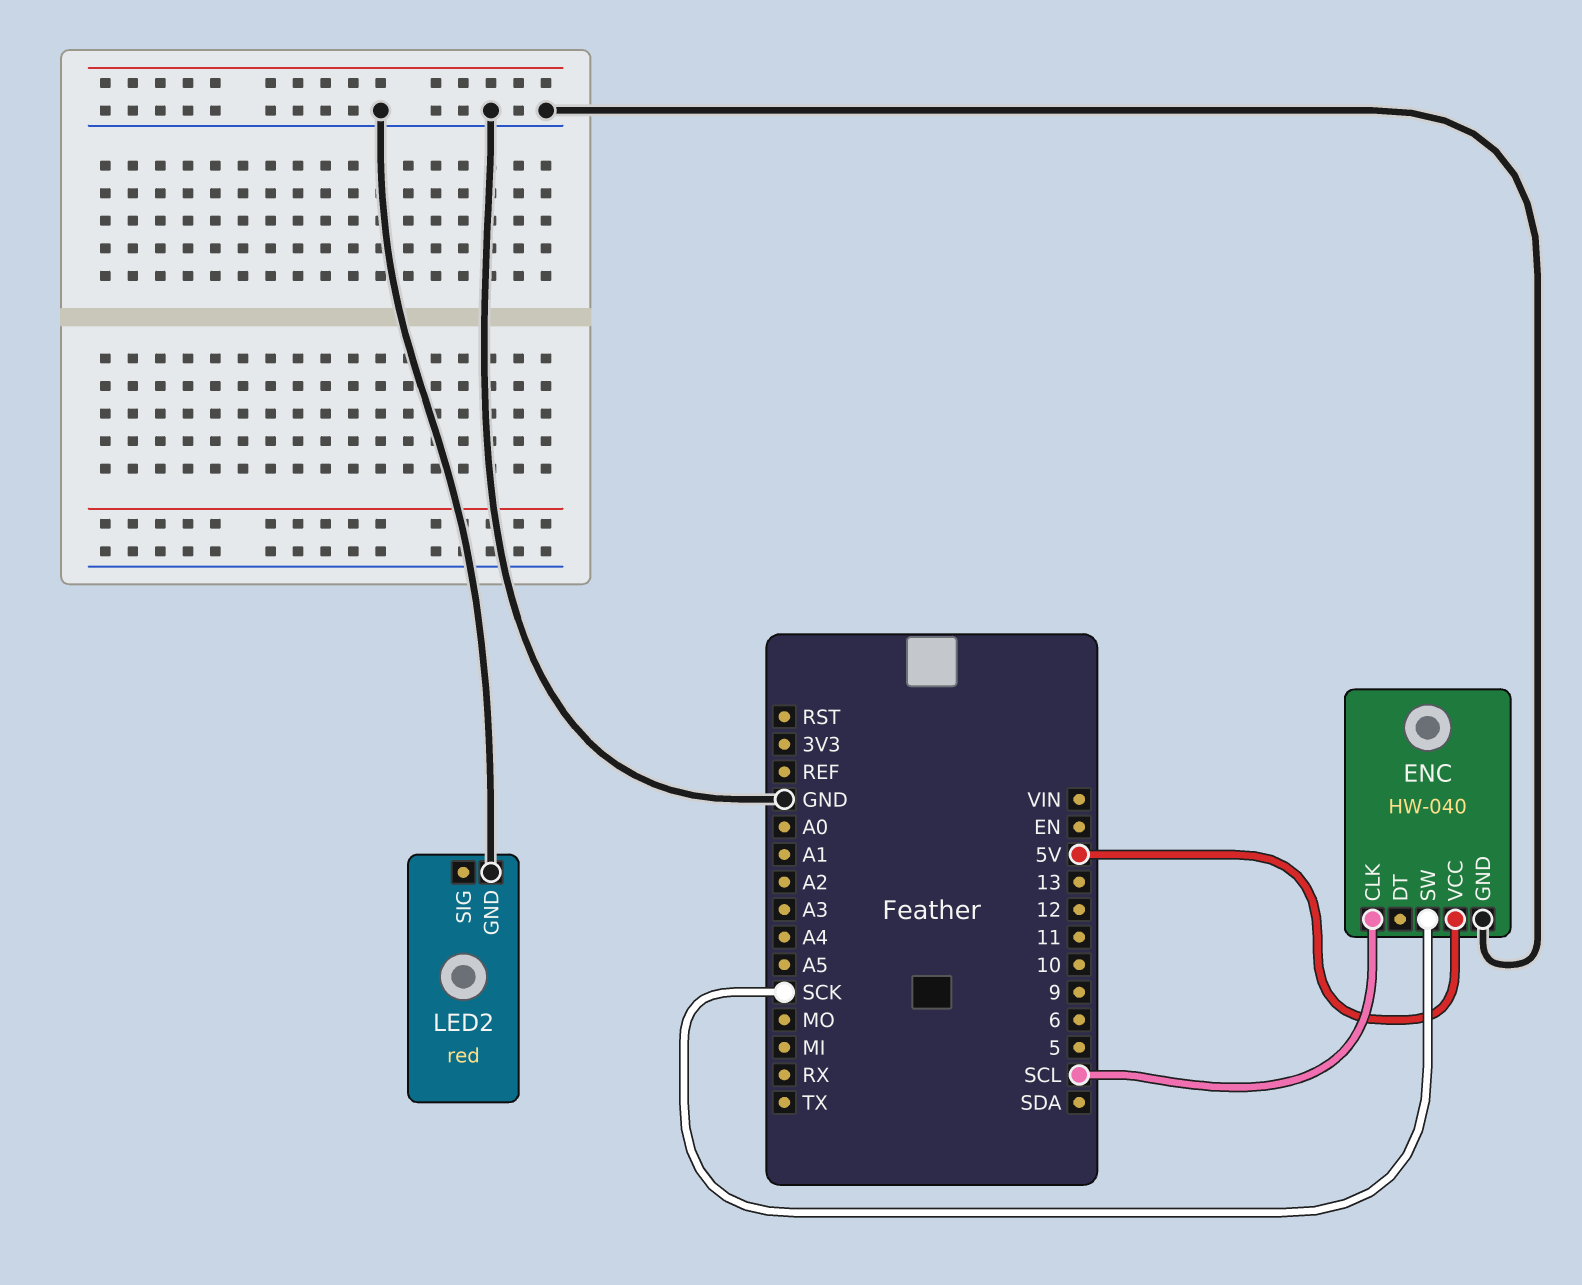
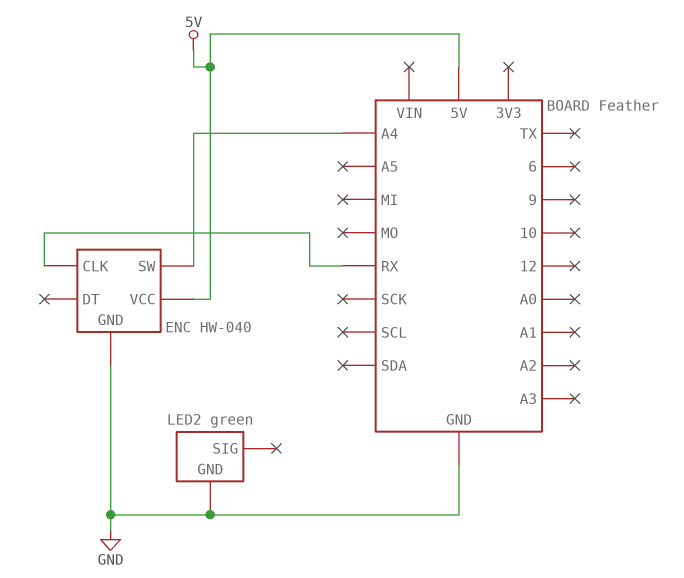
ENC pin CLK: SCL -> RX
ENC pin SW: SCK -> A4
LED2: red -> green

